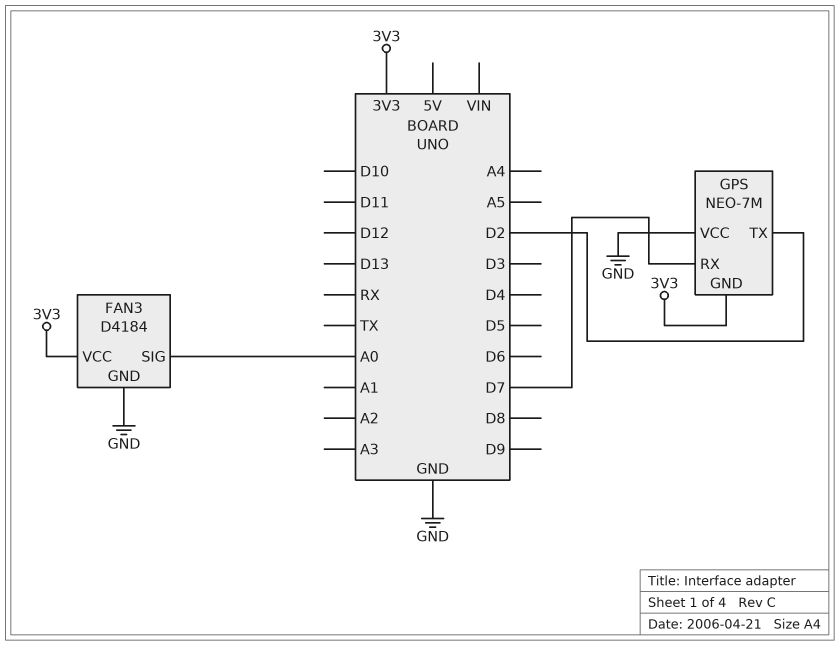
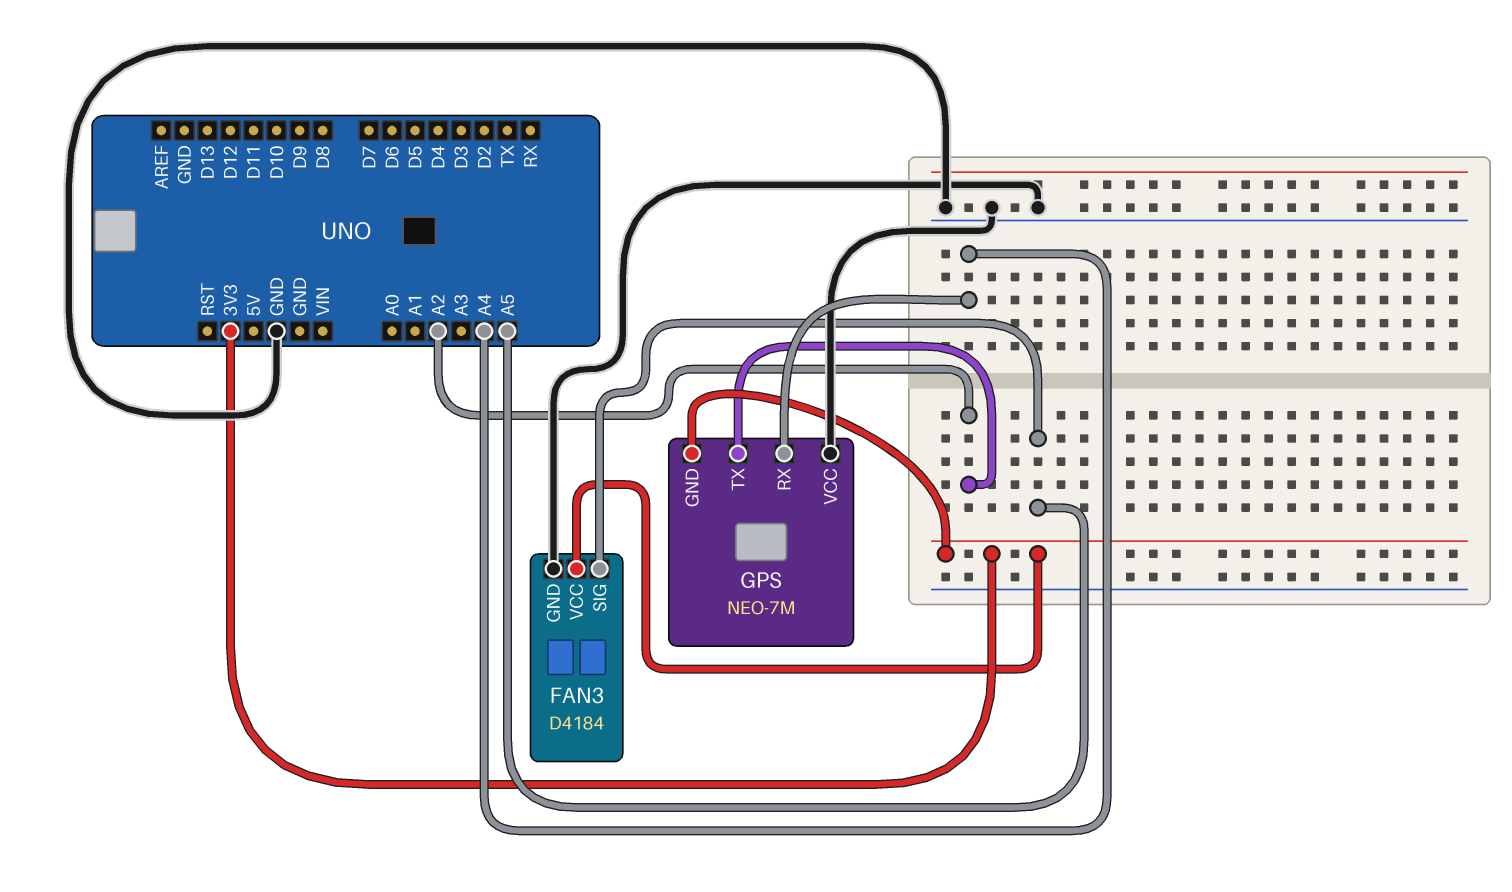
FAN3 pin SIG: A0 -> A5
GPS pin RX: D7 -> A4
GPS pin TX: D2 -> A2

